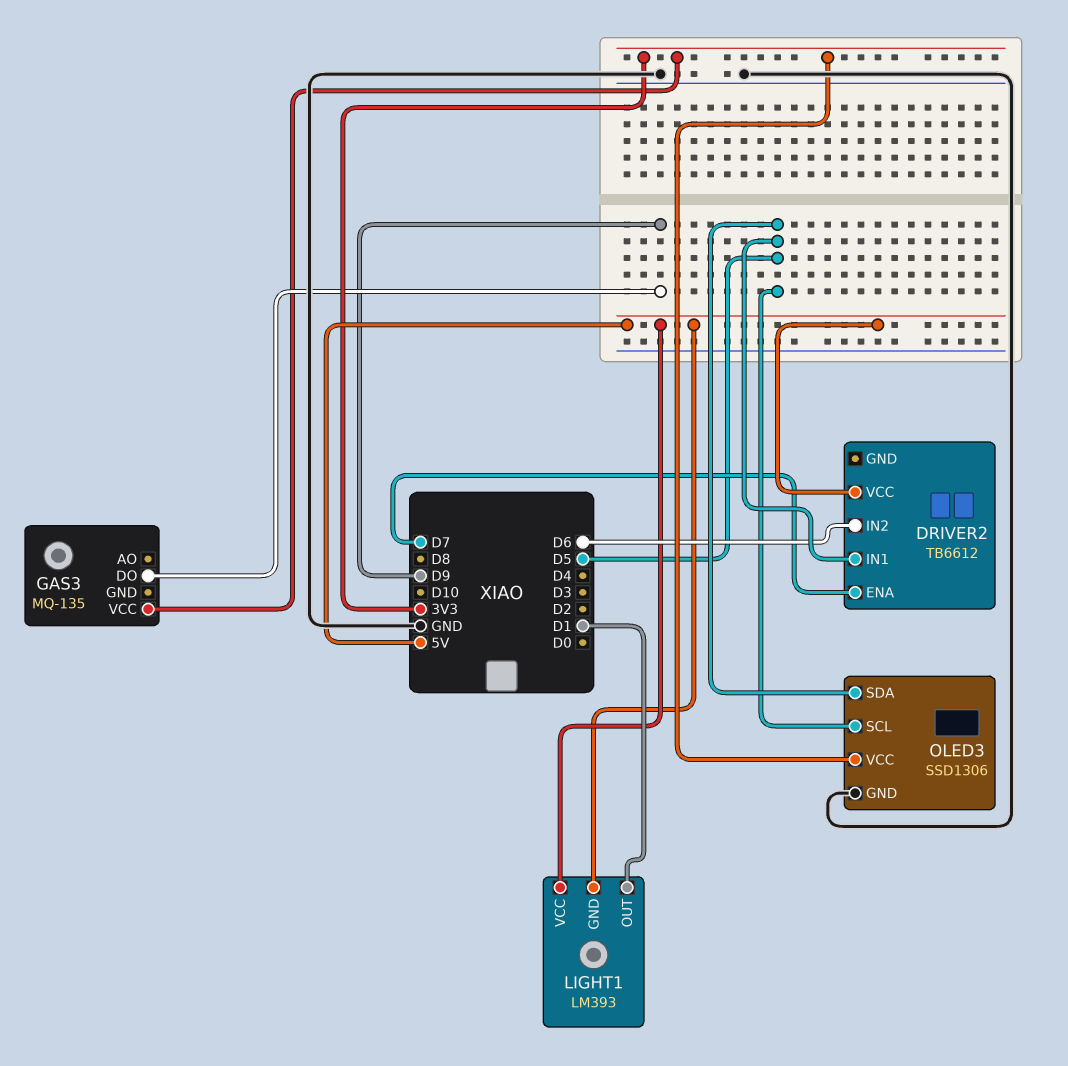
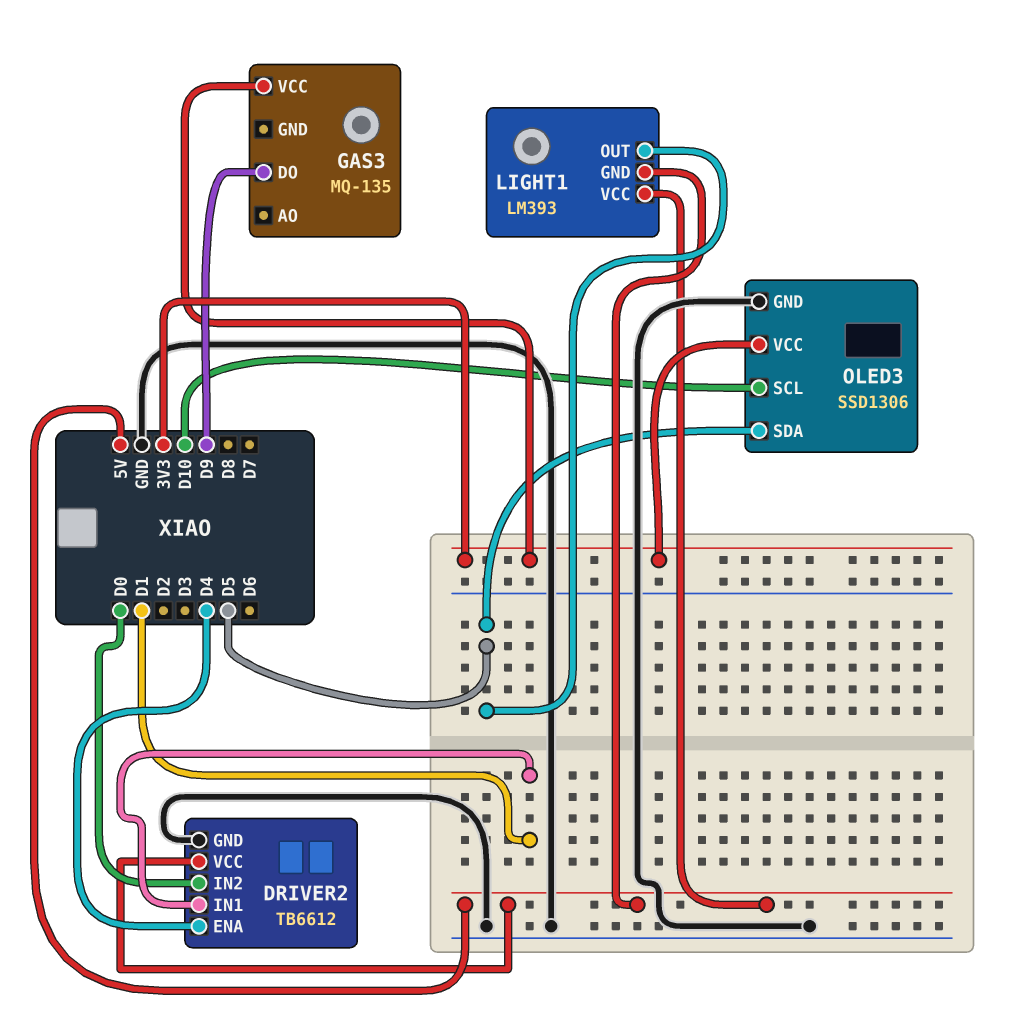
DRIVER2 pin ENA: D7 -> D4
DRIVER2 pin GND: none -> GND
DRIVER2 pin IN1: D5 -> D1
DRIVER2 pin IN2: D6 -> D0
LIGHT1 pin OUT: D1 -> D5
OLED3 pin SCL: D5 -> D10

